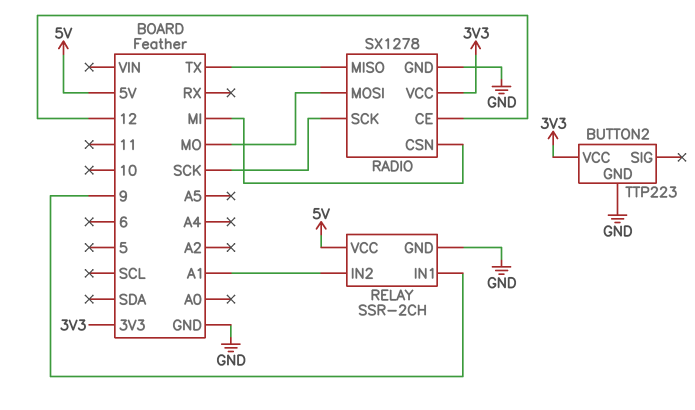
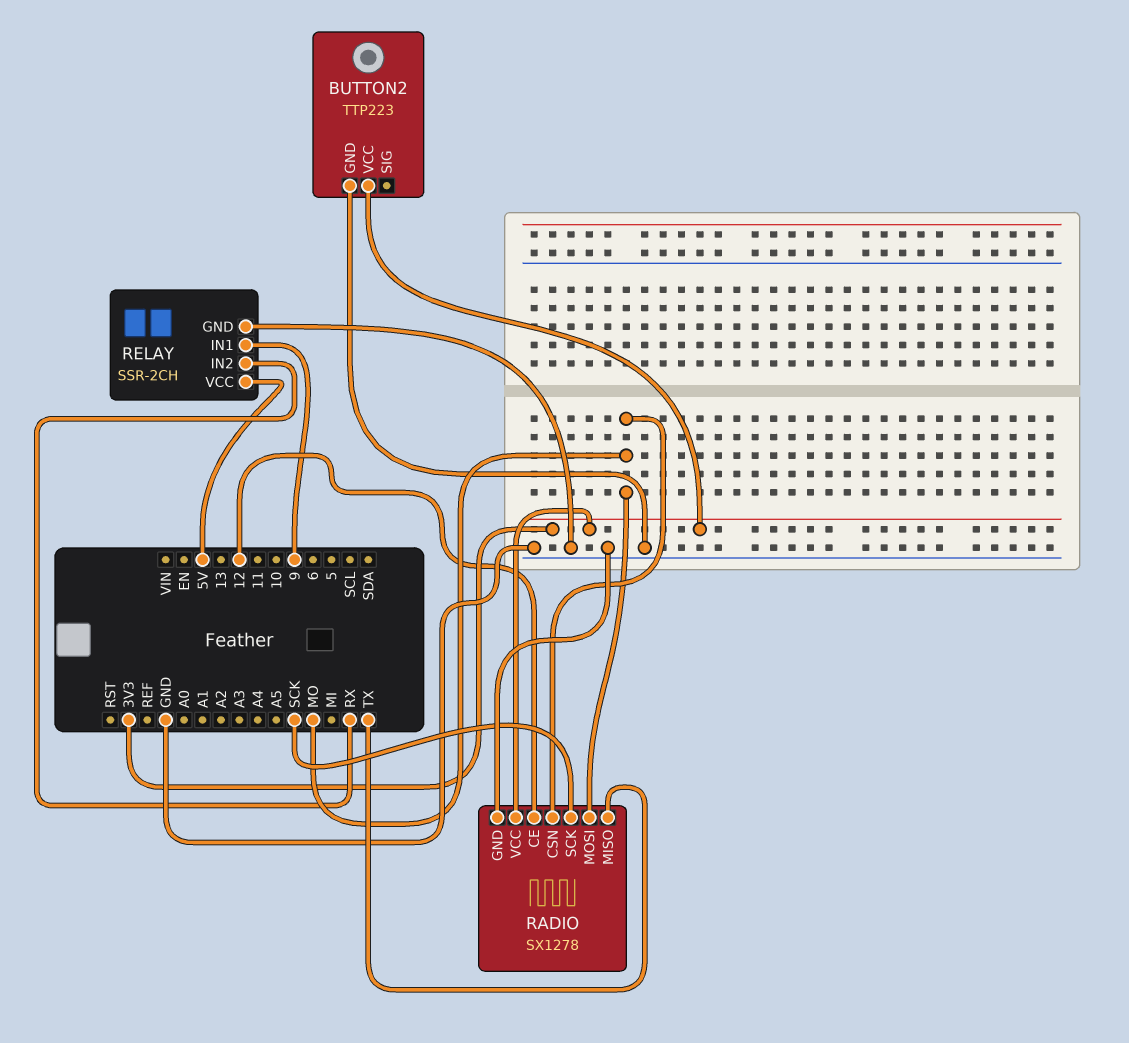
RADIO pin CSN: MI -> MO
RELAY pin IN2: A1 -> RX

